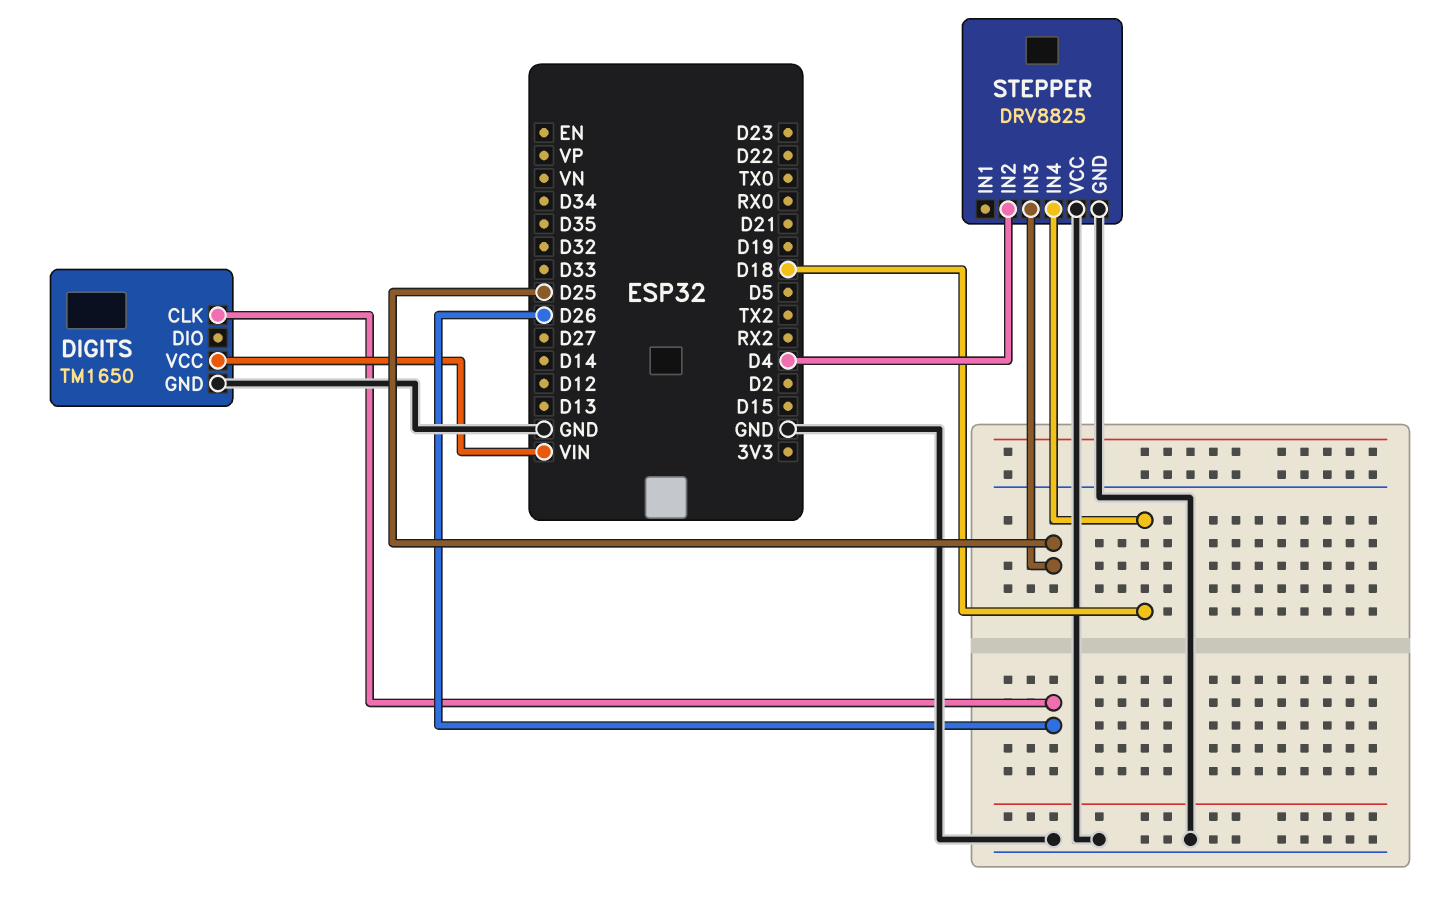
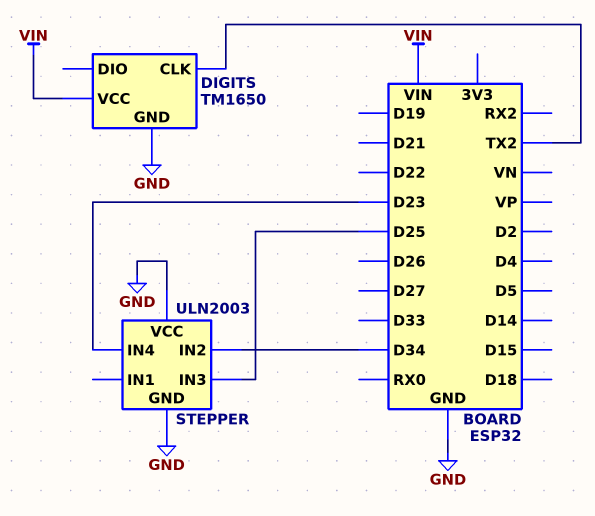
DIGITS pin CLK: D26 -> TX2
STEPPER: DRV8825 -> ULN2003
STEPPER pin IN2: D4 -> D34
STEPPER pin IN4: D18 -> D23

